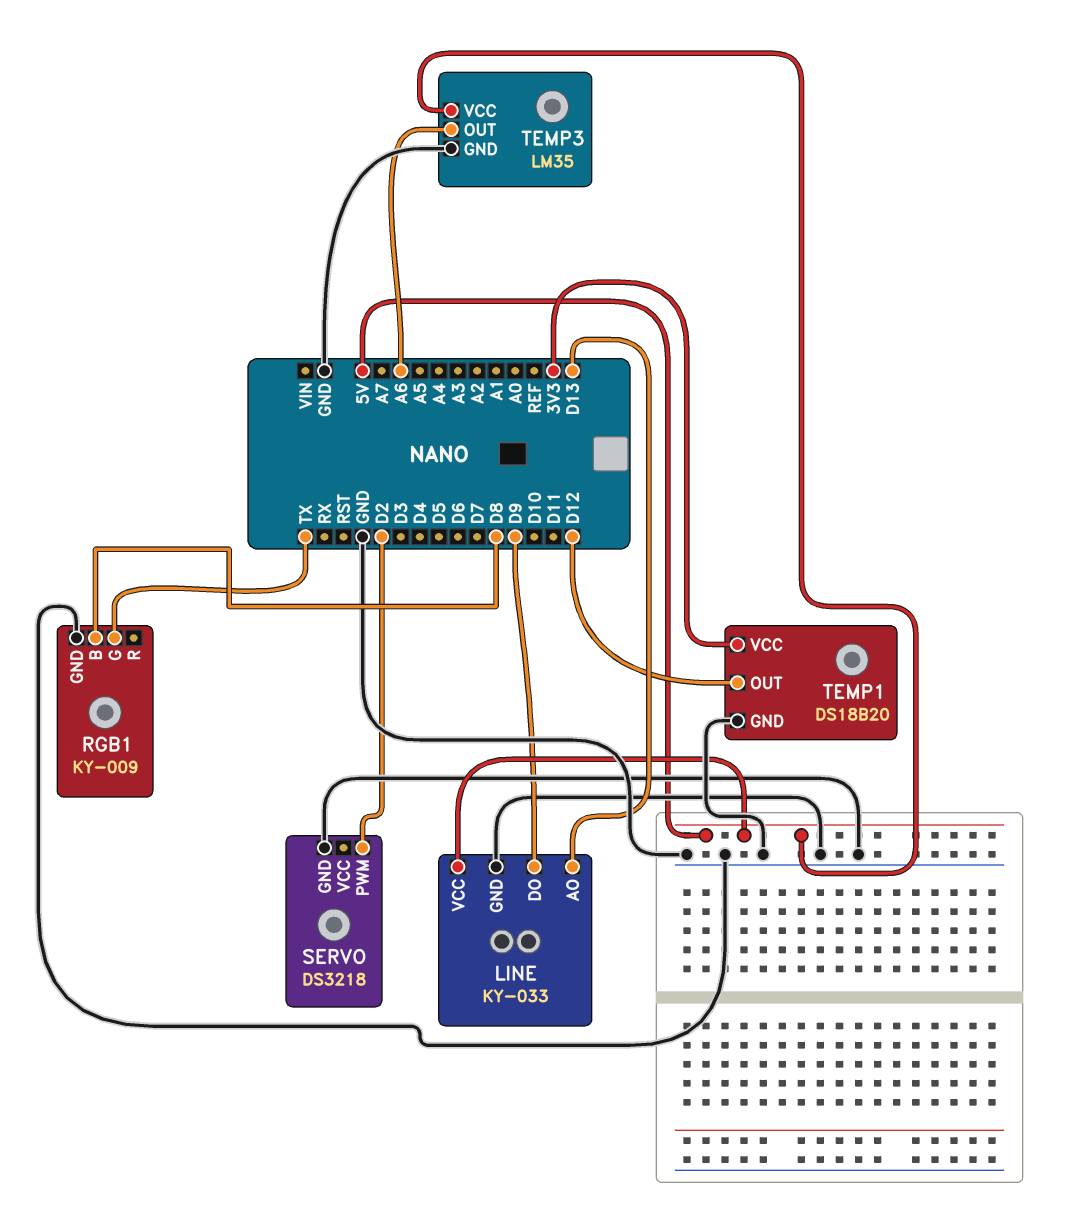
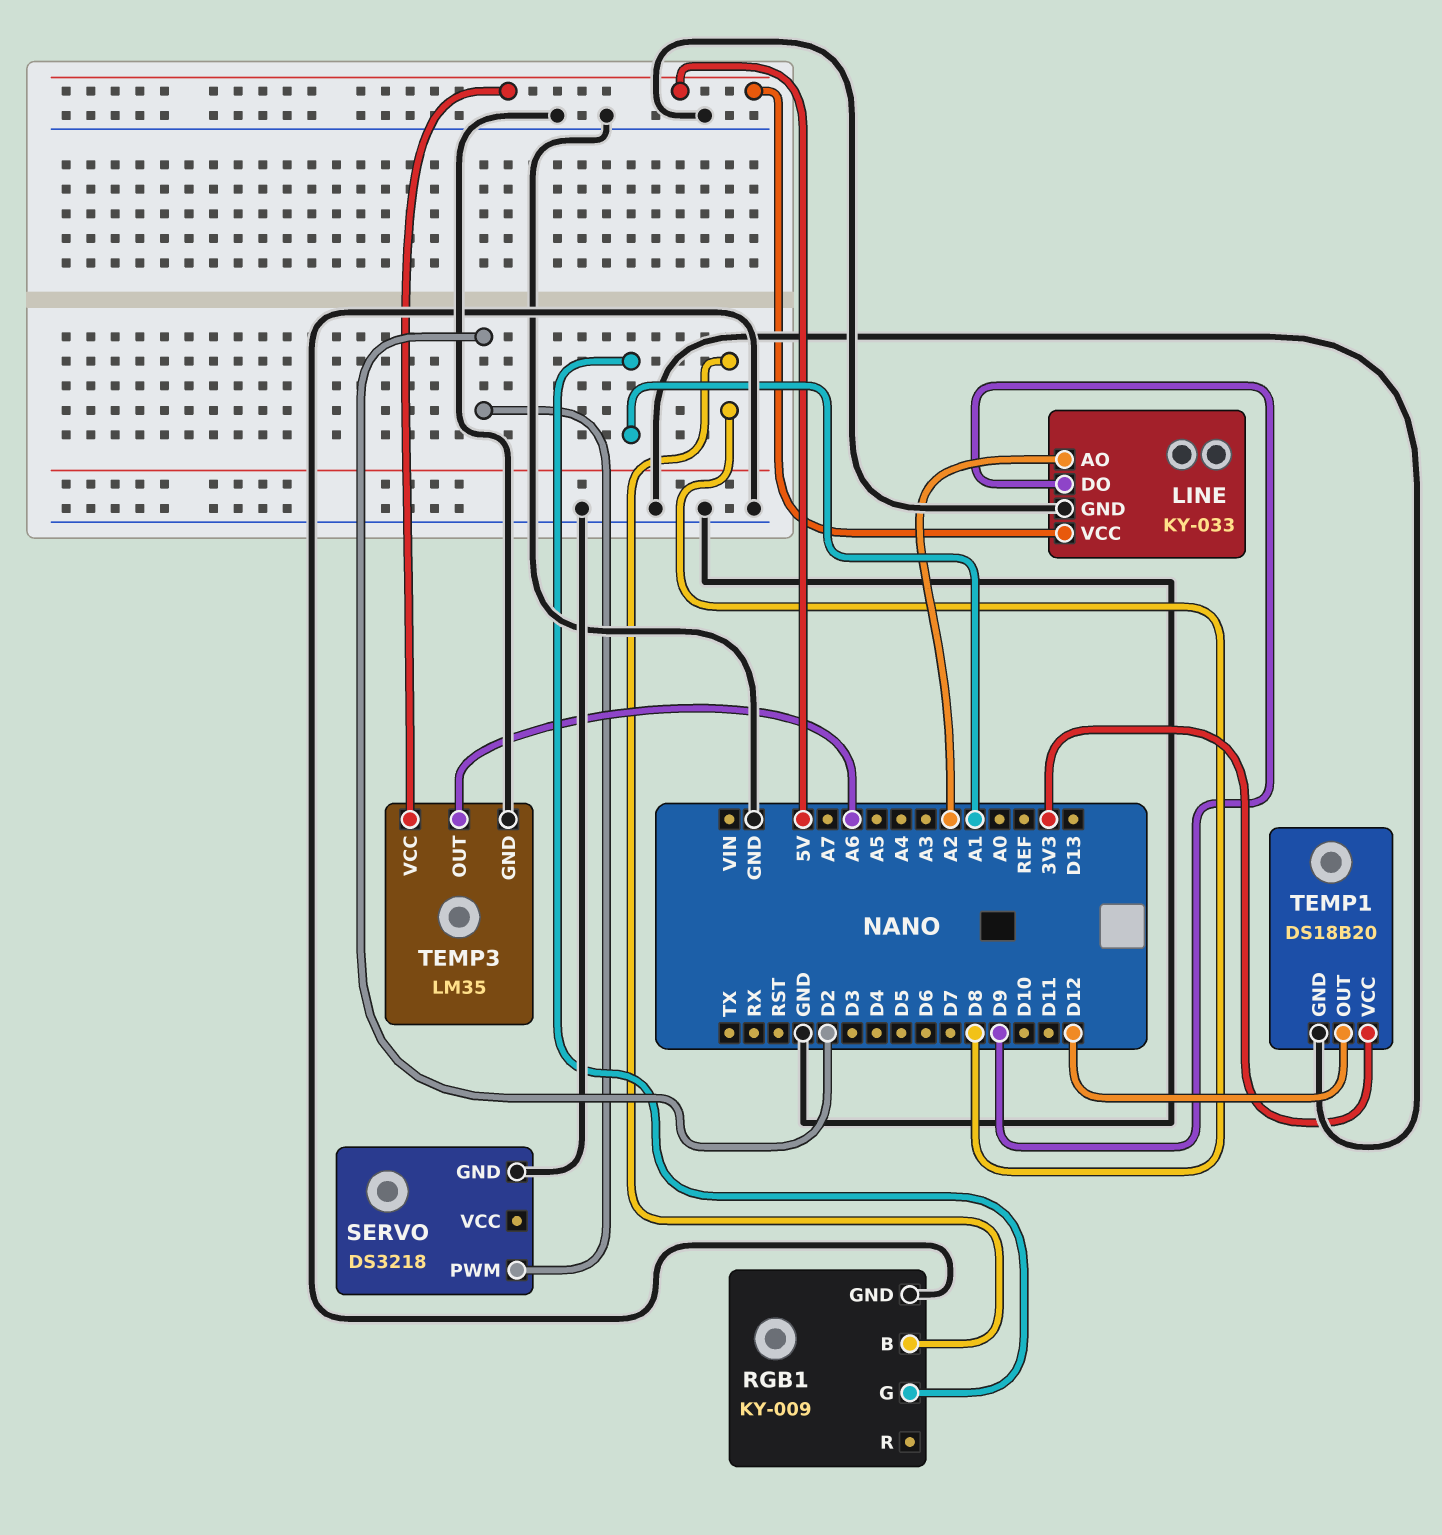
LINE pin AO: D13 -> A2
RGB1 pin G: TX -> A1

